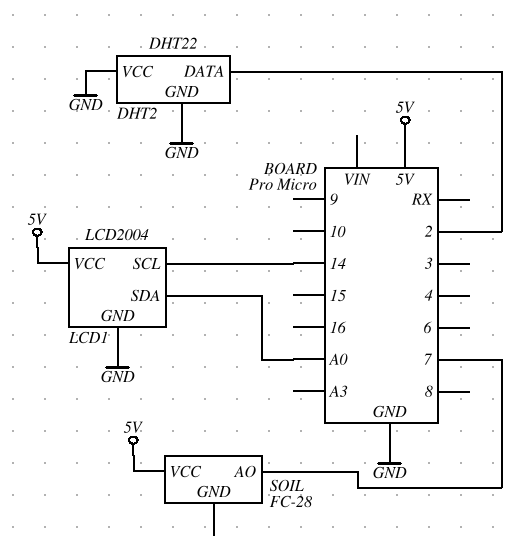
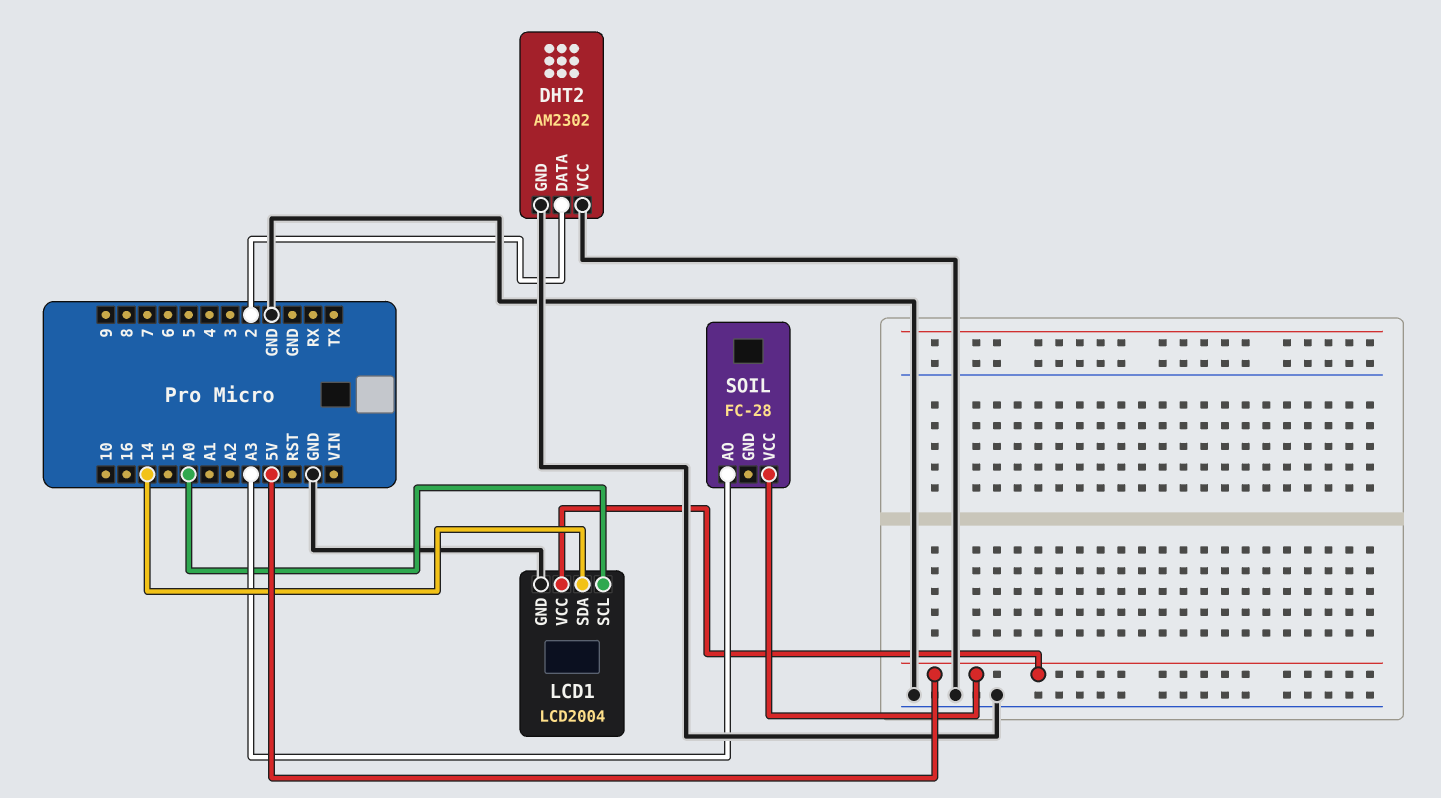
DHT2: DHT22 -> AM2302
LCD1 pin SCL: 14 -> A0
LCD1 pin SDA: A0 -> 14
SOIL pin AO: 7 -> A3

